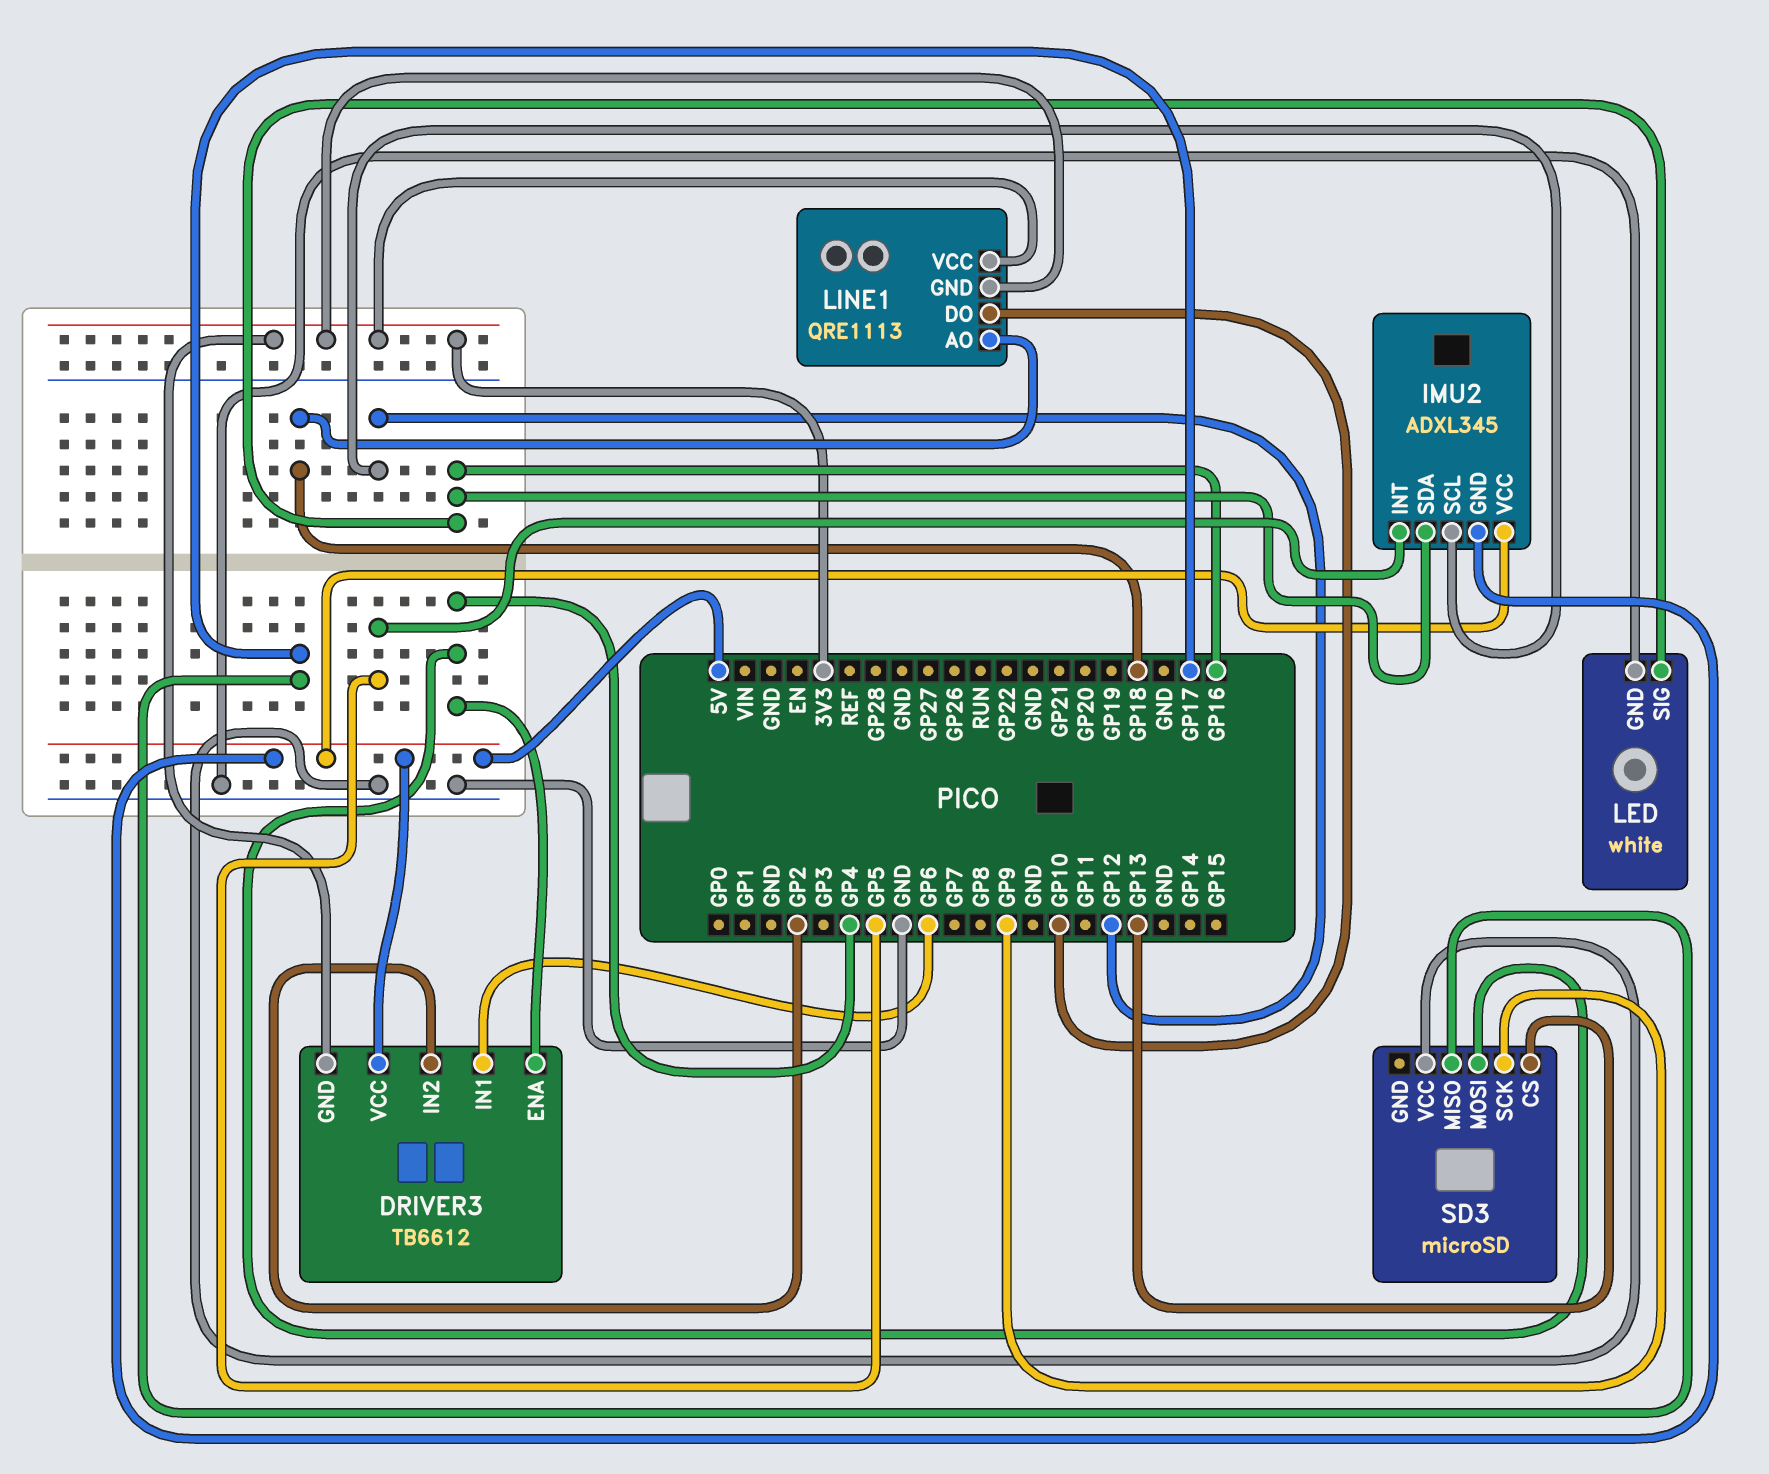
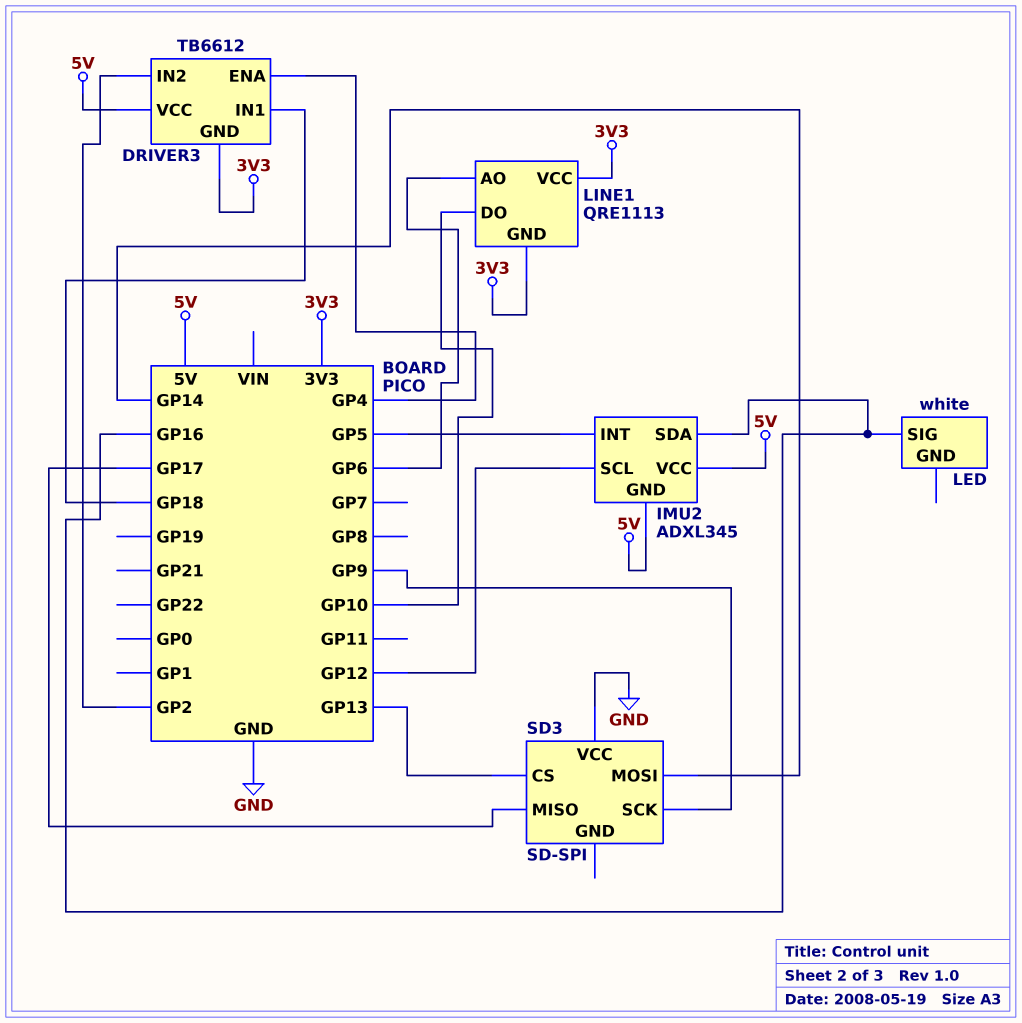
DRIVER3 pin IN1: GP6 -> GP18
LED pin GND: GND -> none
LINE1 pin AO: GP18 -> GP6
SD3: microSD -> SD-SPI
SD3 pin MOSI: GP4 -> GP14

